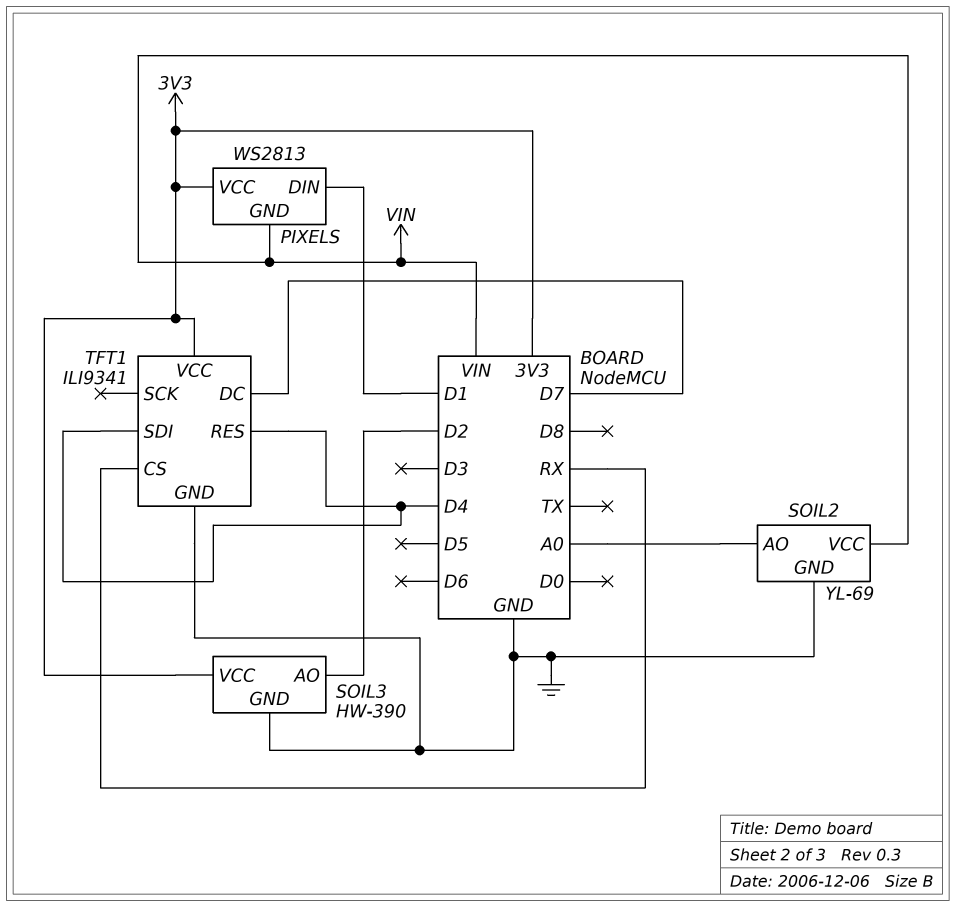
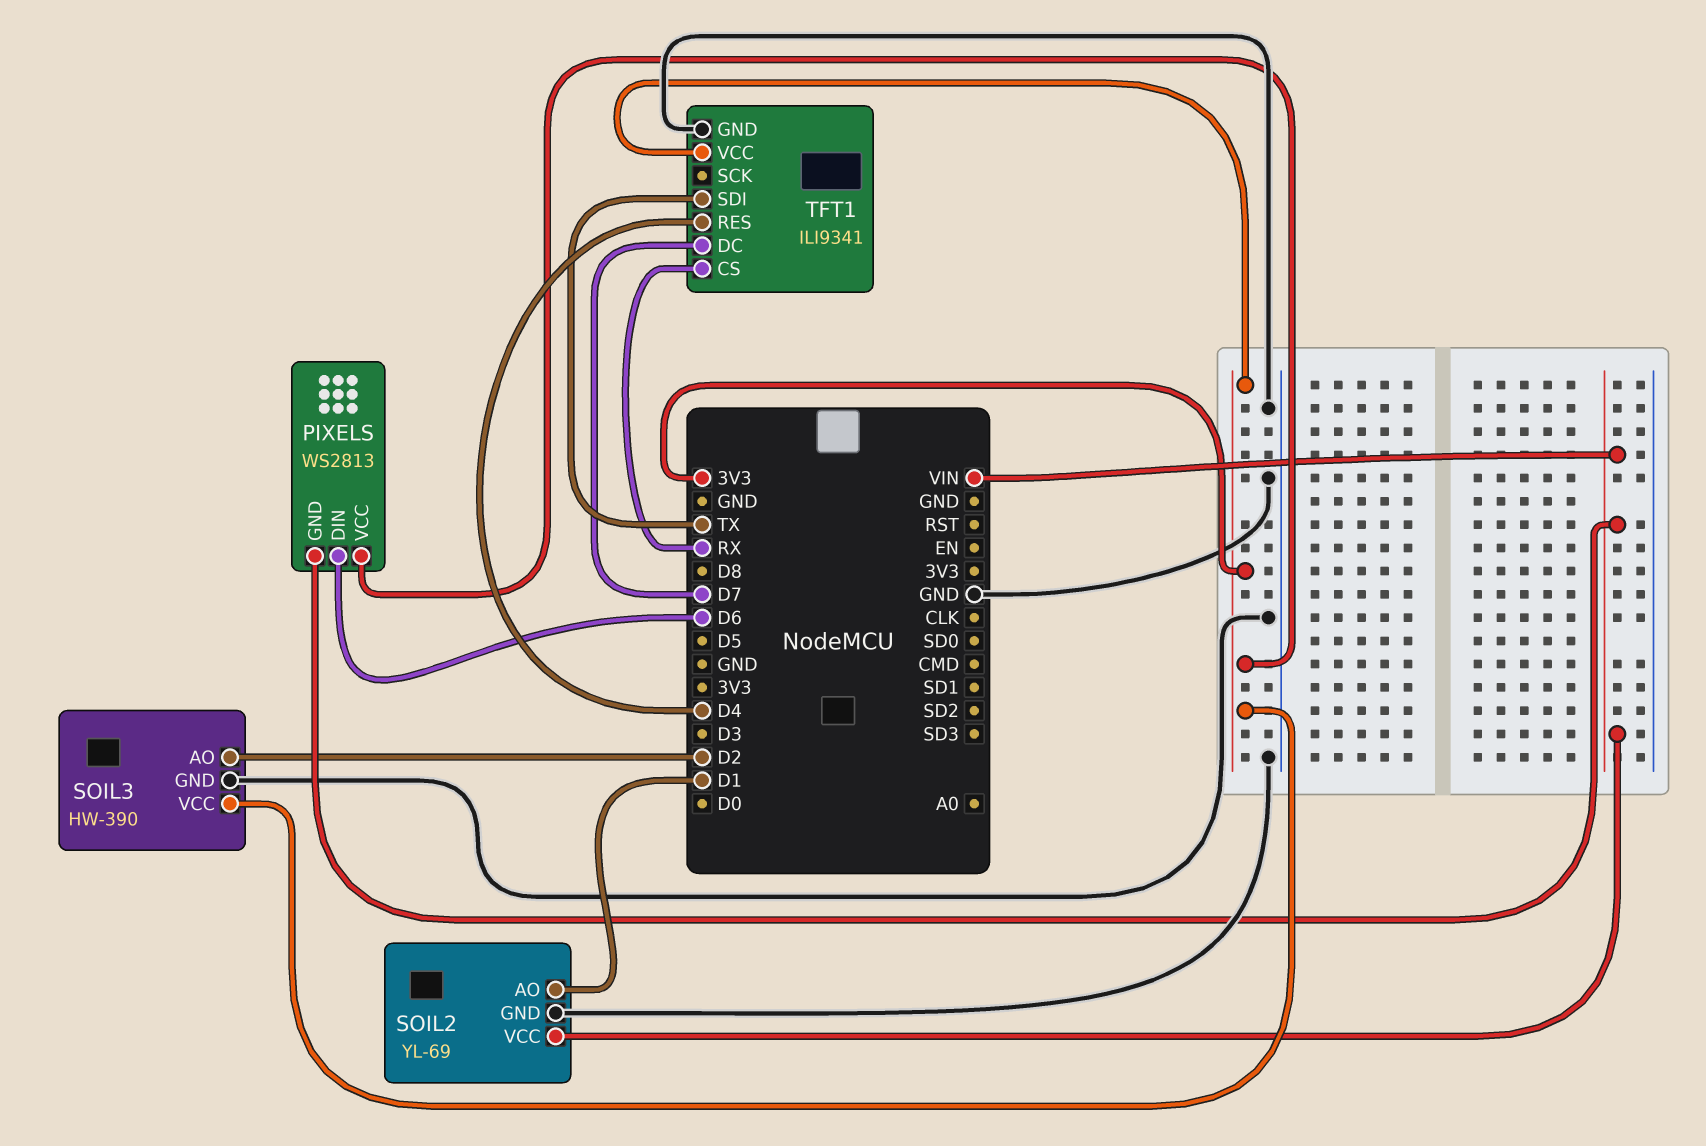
PIXELS pin DIN: D1 -> D6
SOIL2 pin AO: A0 -> D1
TFT1 pin SDI: D4 -> TX

